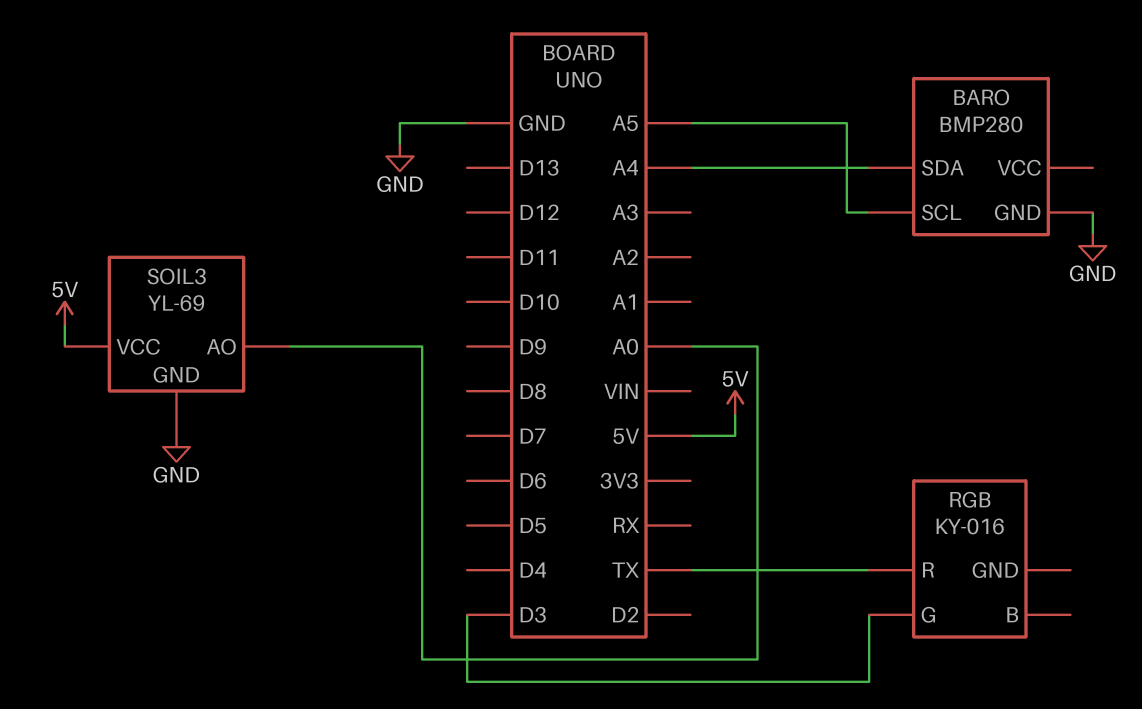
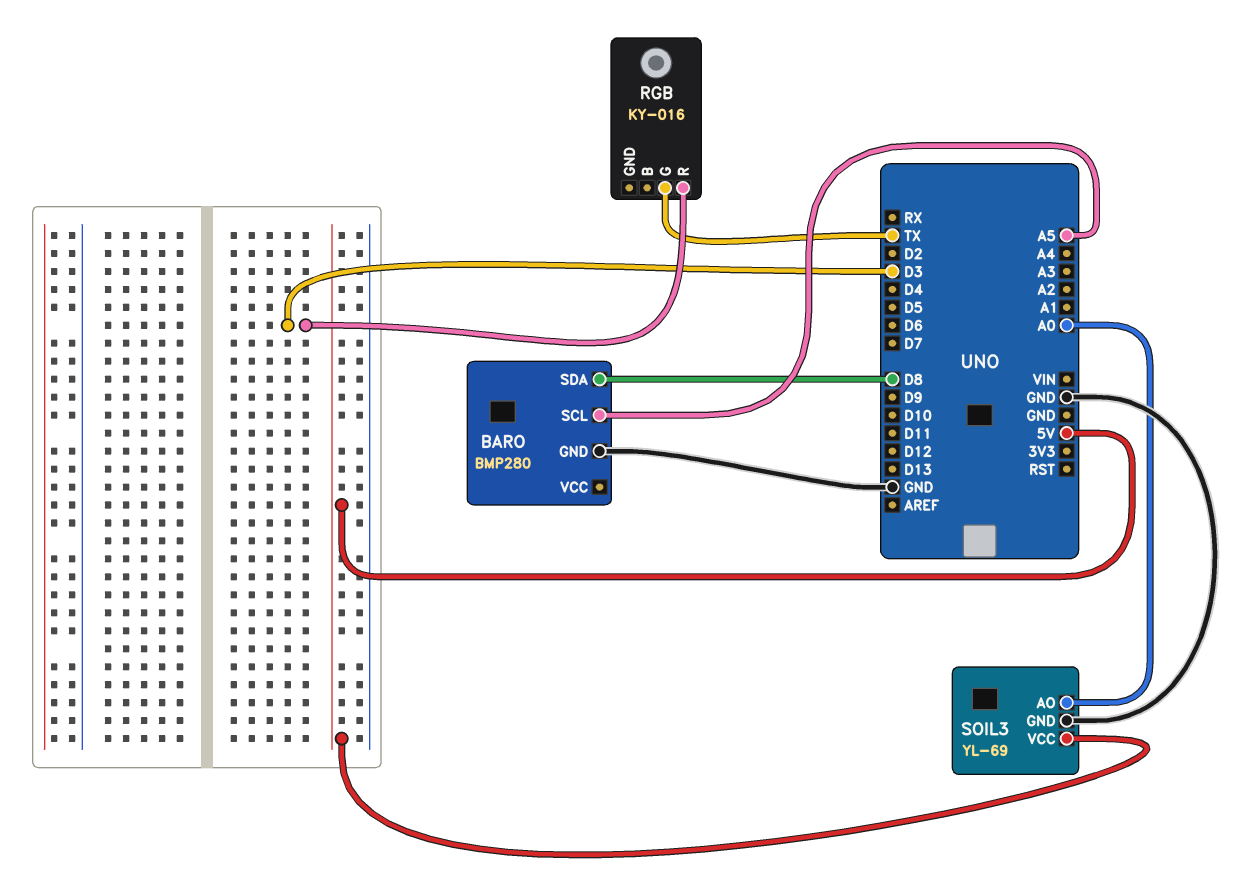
BARO pin SDA: A4 -> D8
RGB pin G: D3 -> TX
RGB pin R: TX -> D3

